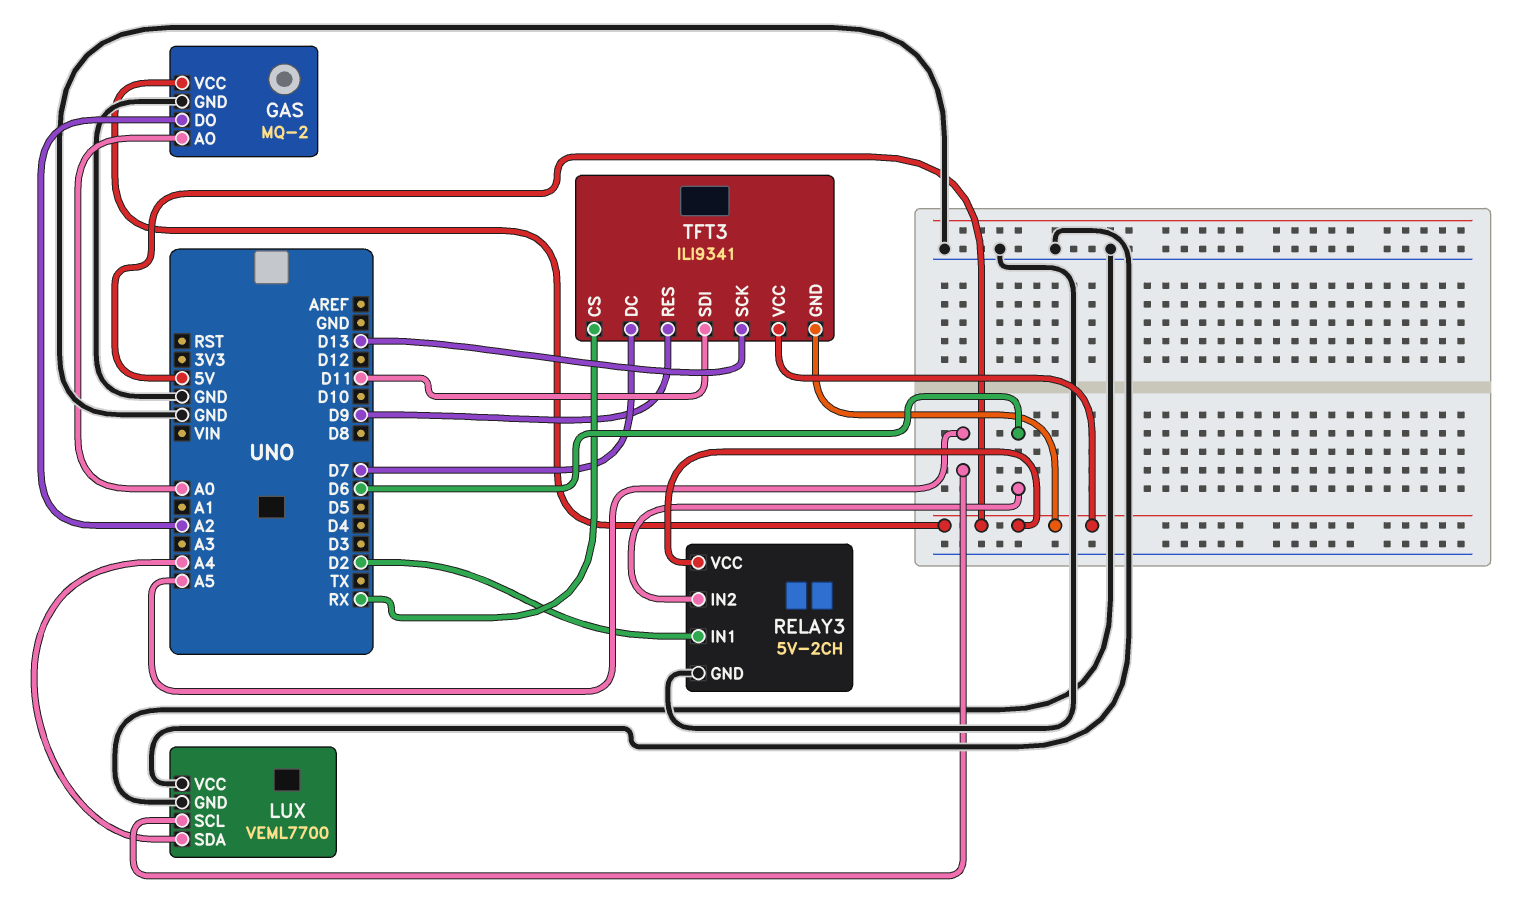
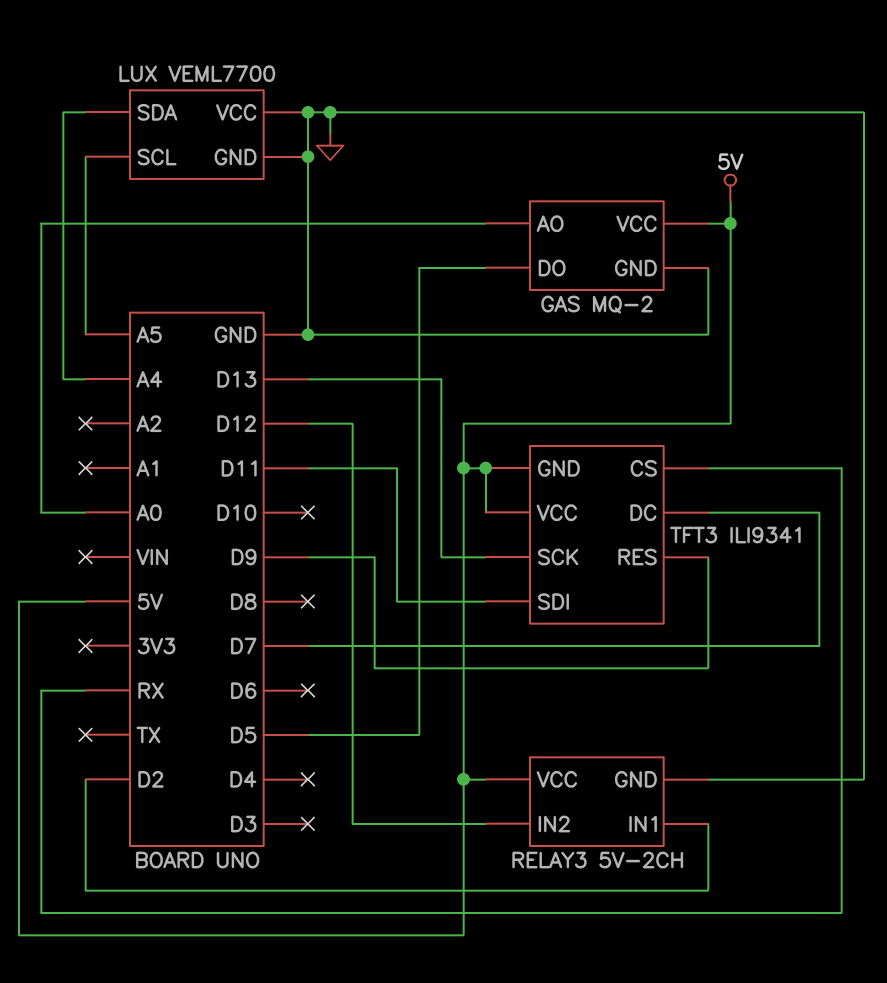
GAS pin DO: A2 -> D5
RELAY3 pin IN2: D6 -> D12

